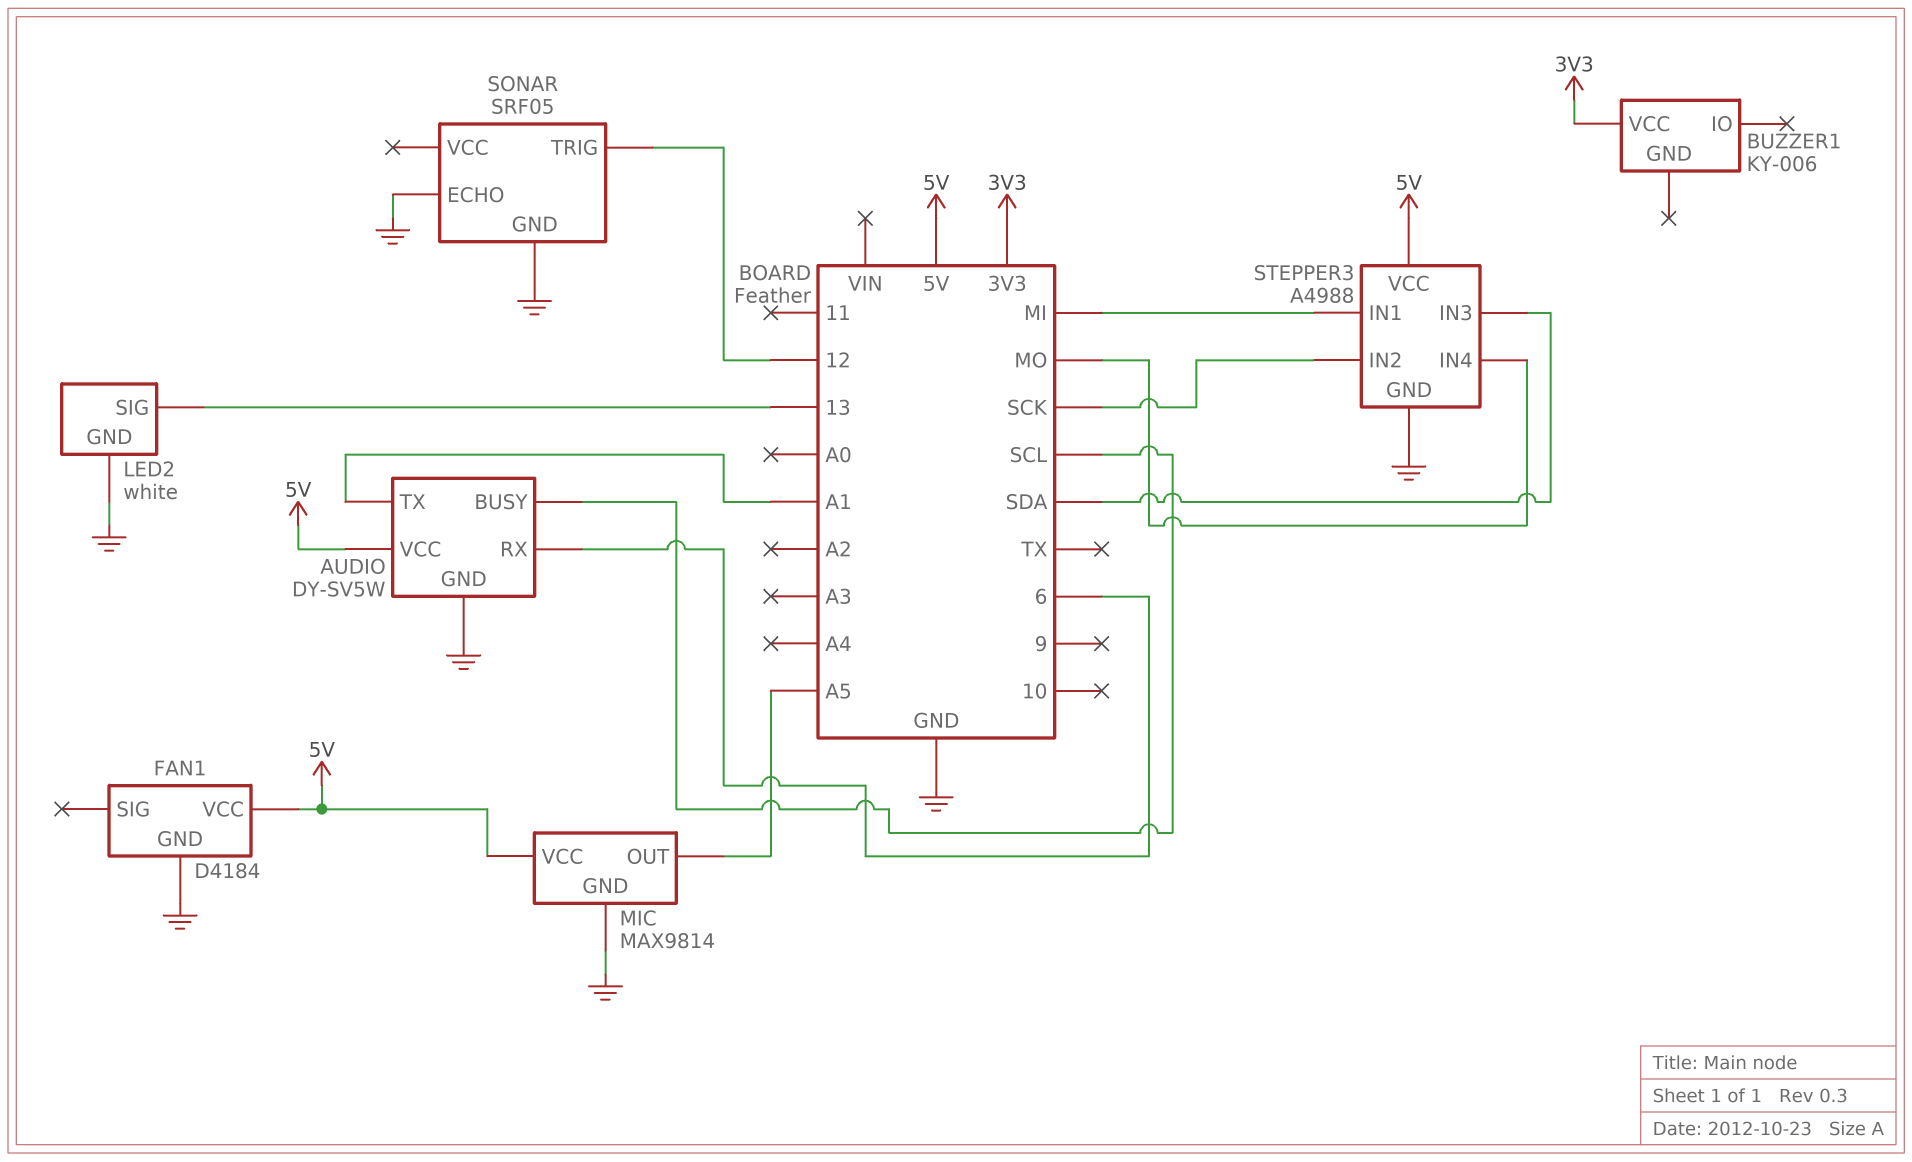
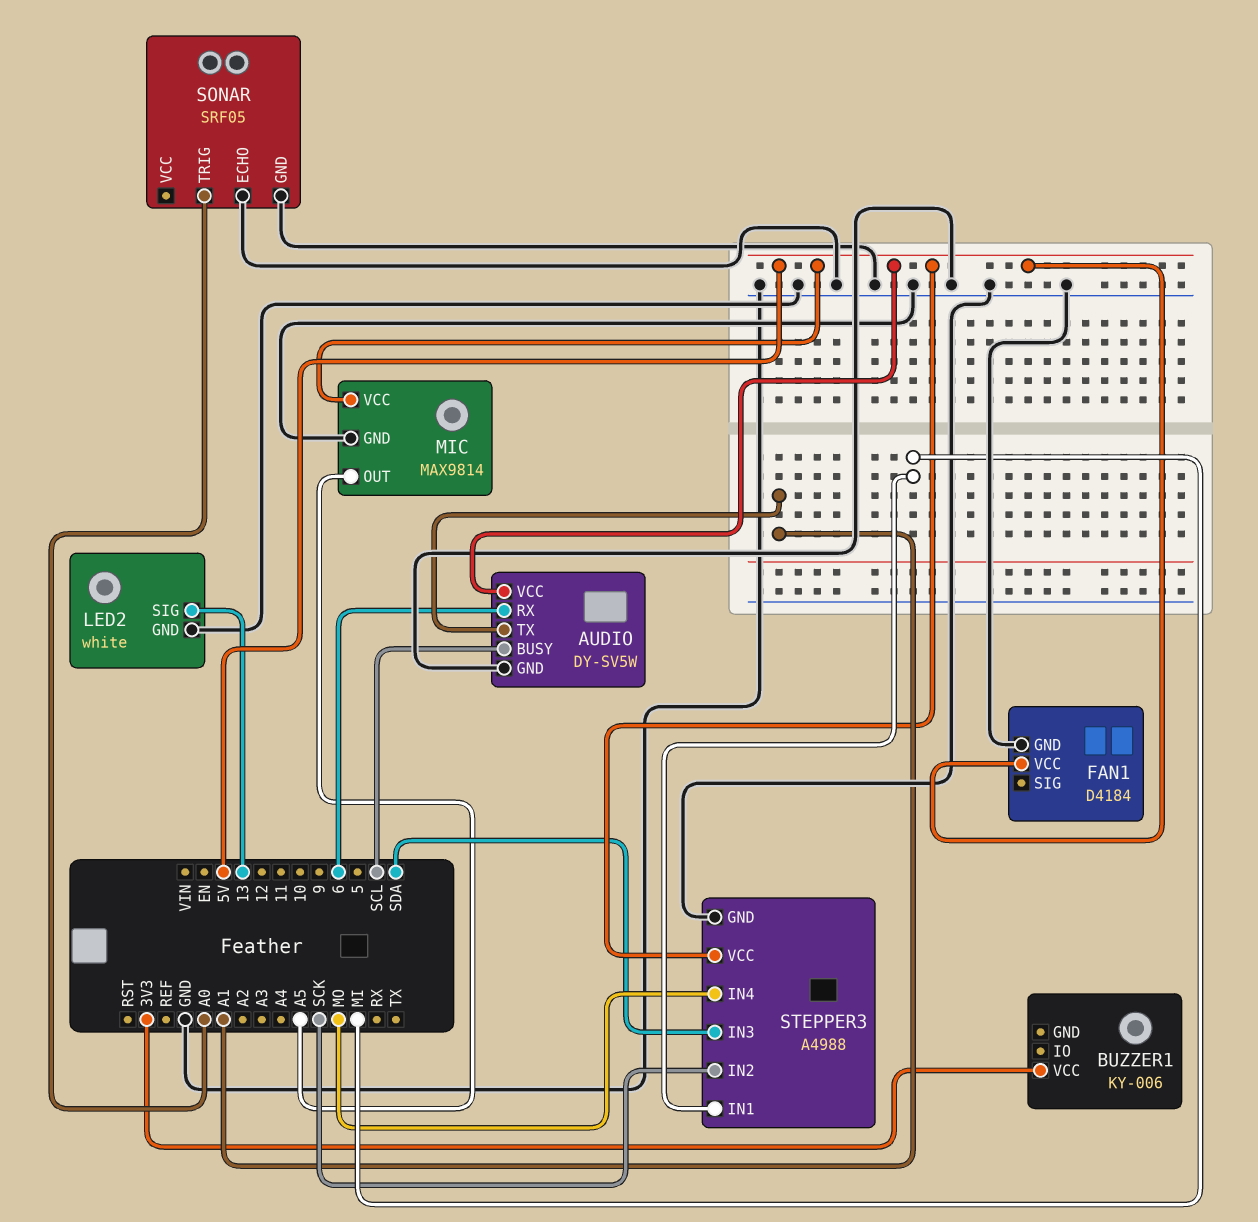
SONAR pin TRIG: 12 -> A0

